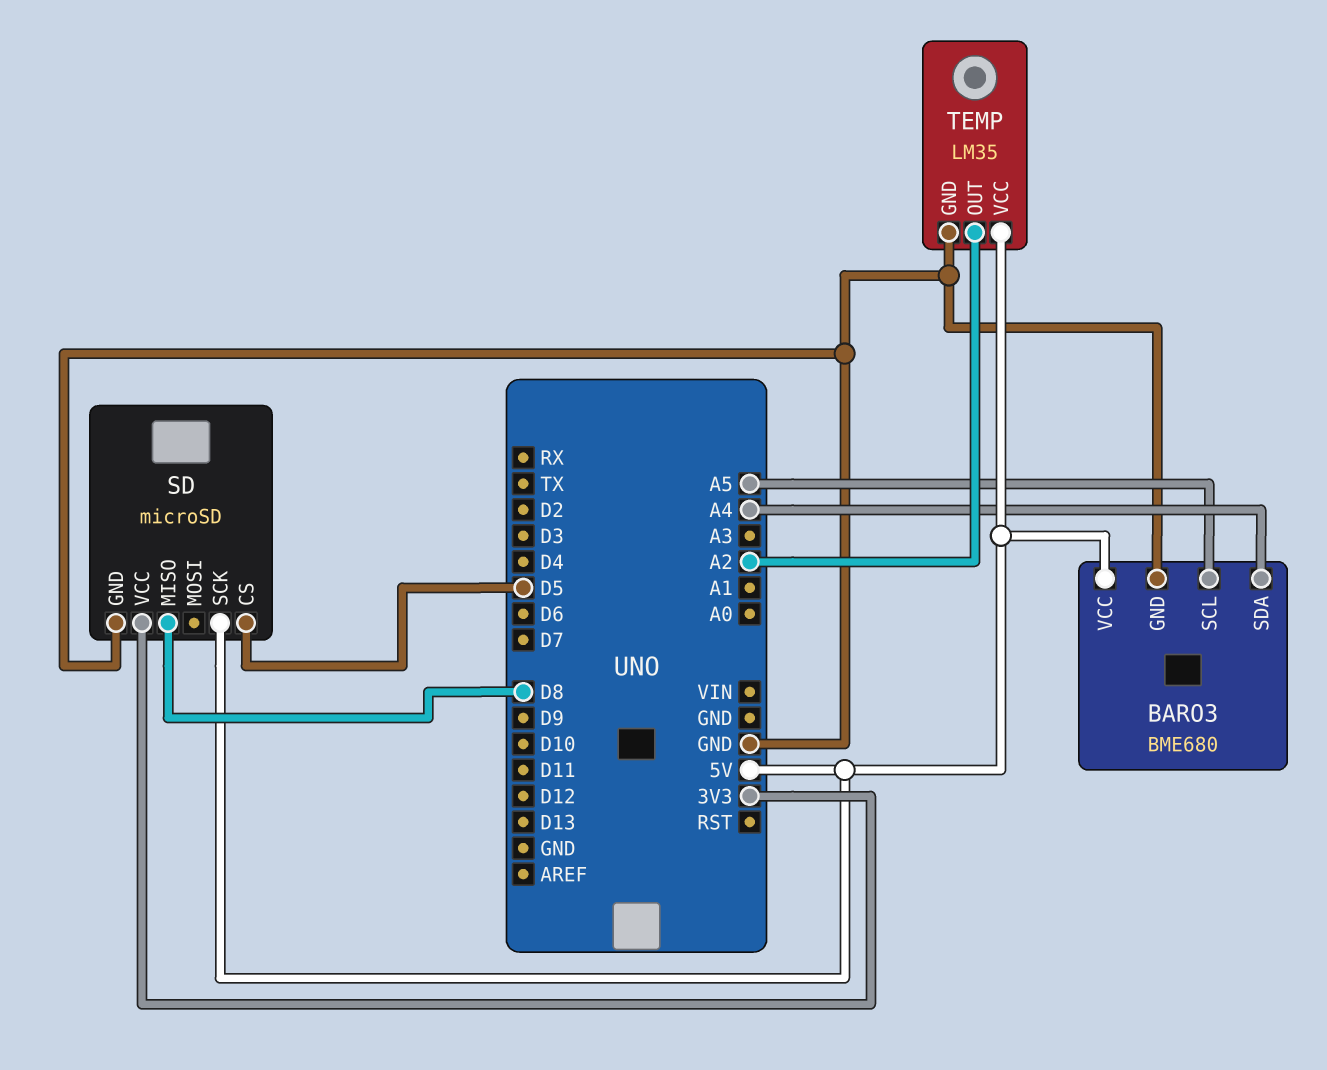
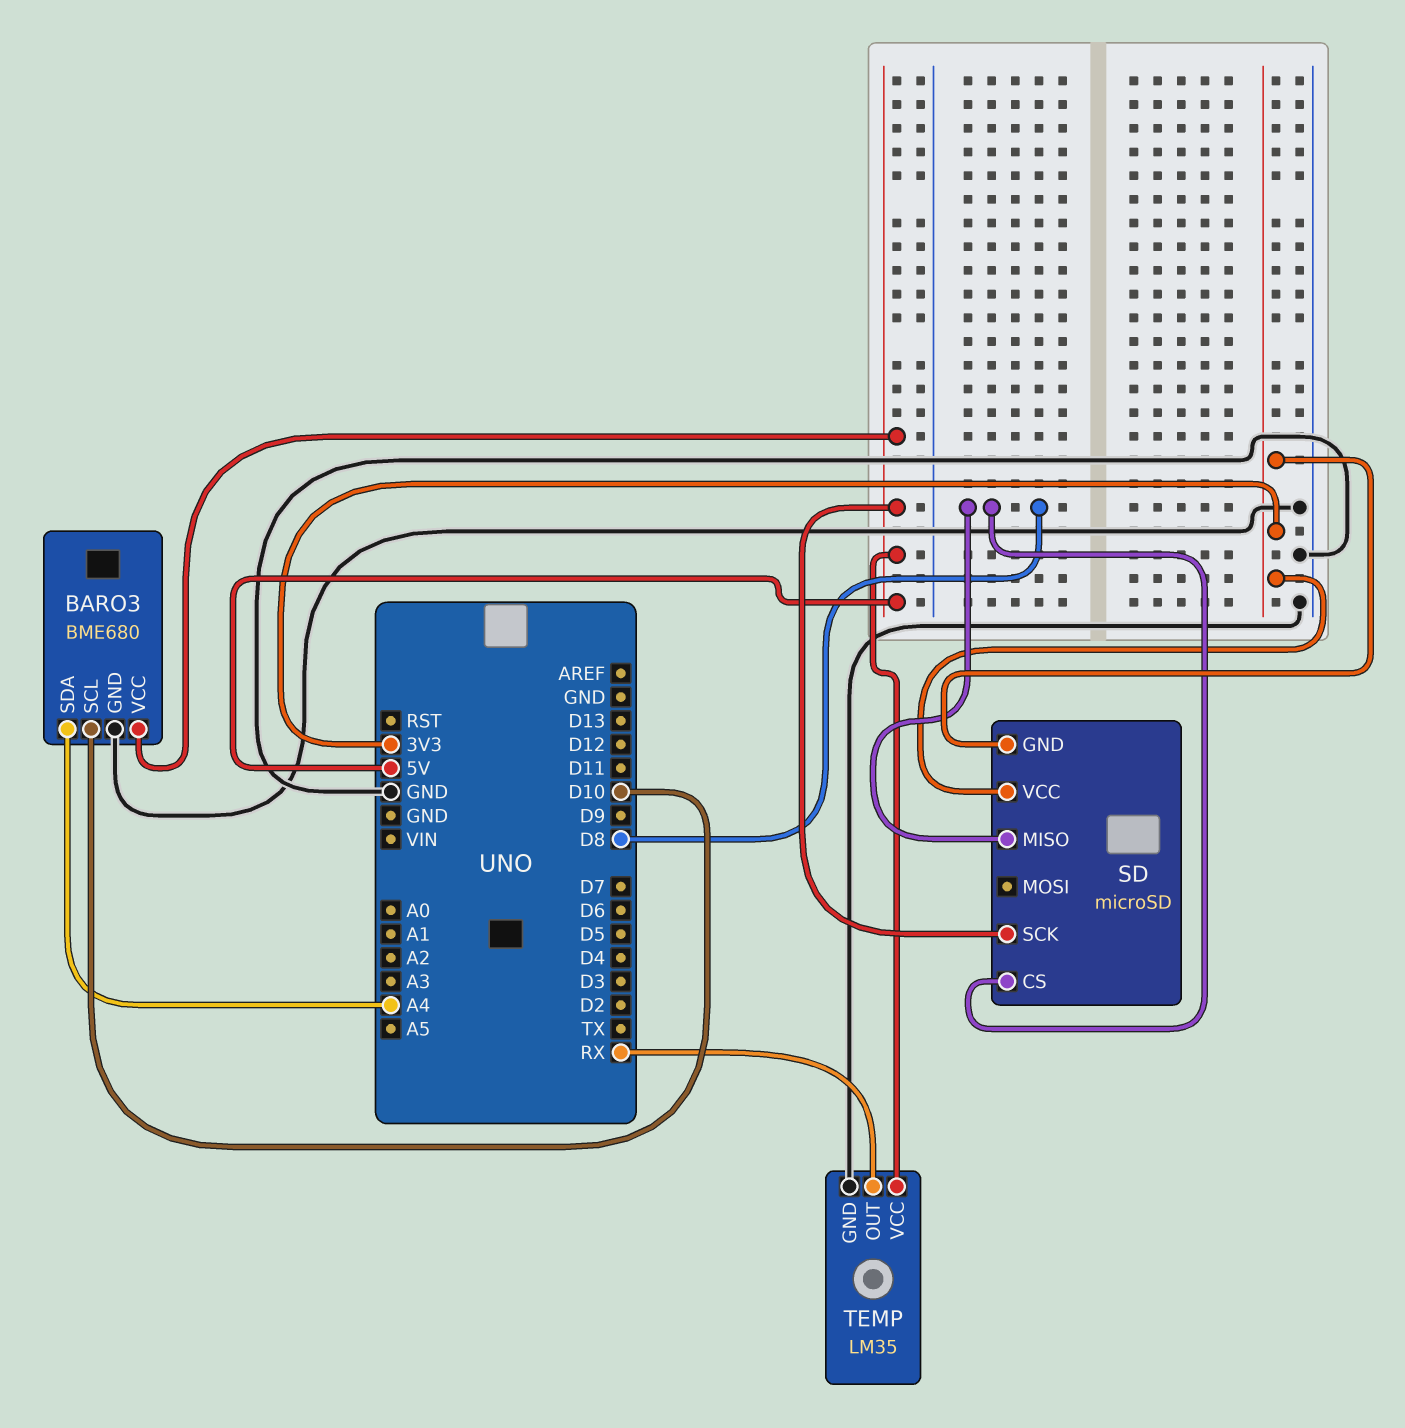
BARO3 pin SCL: A5 -> D10
SD pin CS: D5 -> D8
SD pin GND: GND -> 3V3
TEMP pin OUT: A2 -> RX

